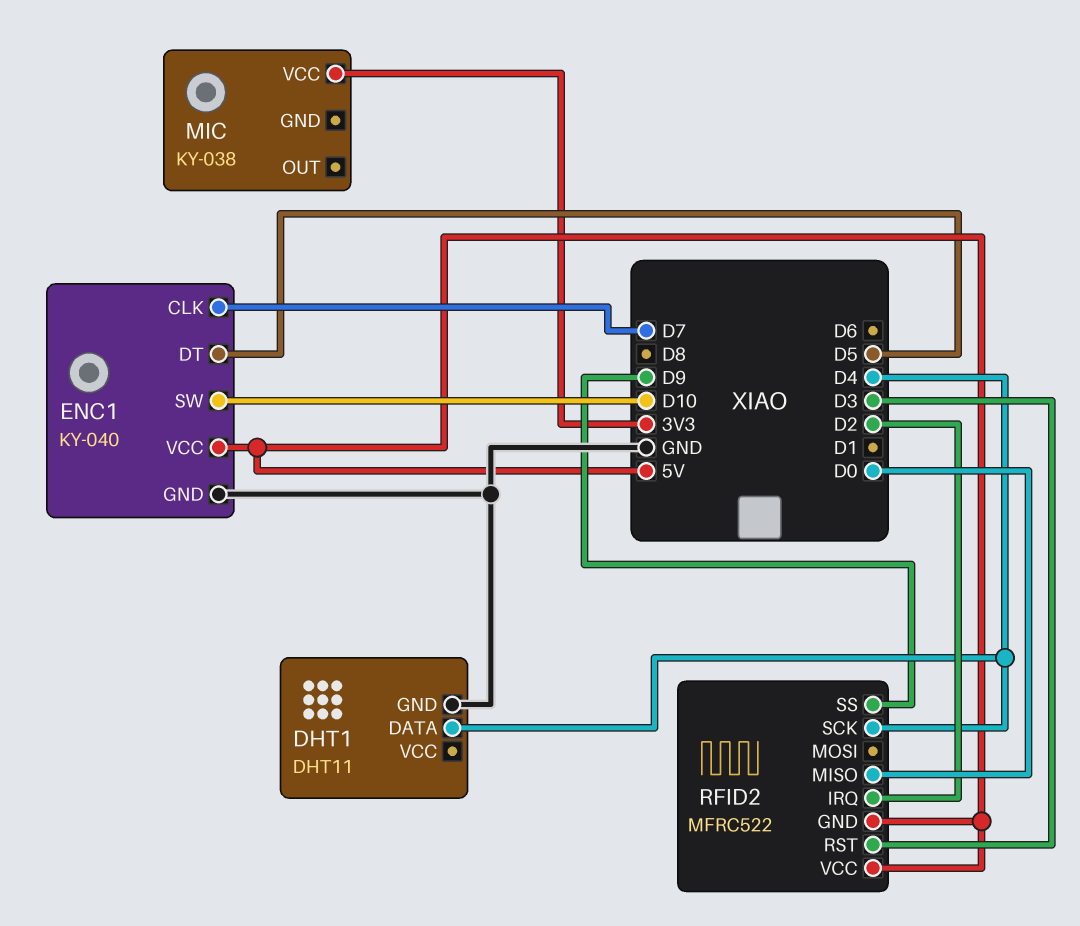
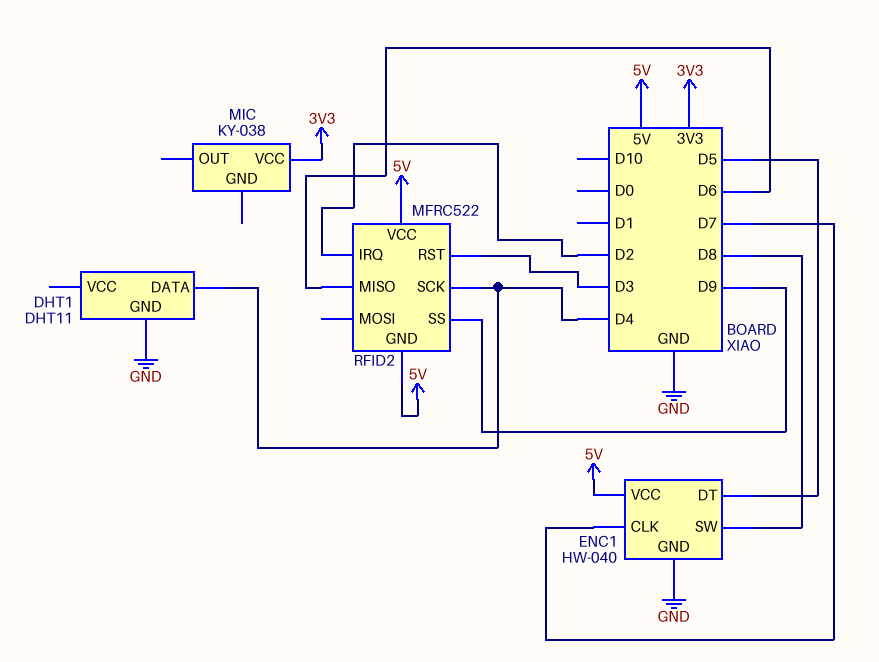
ENC1: KY-040 -> HW-040
ENC1 pin SW: D10 -> D8
RFID2 pin MISO: D0 -> D6

